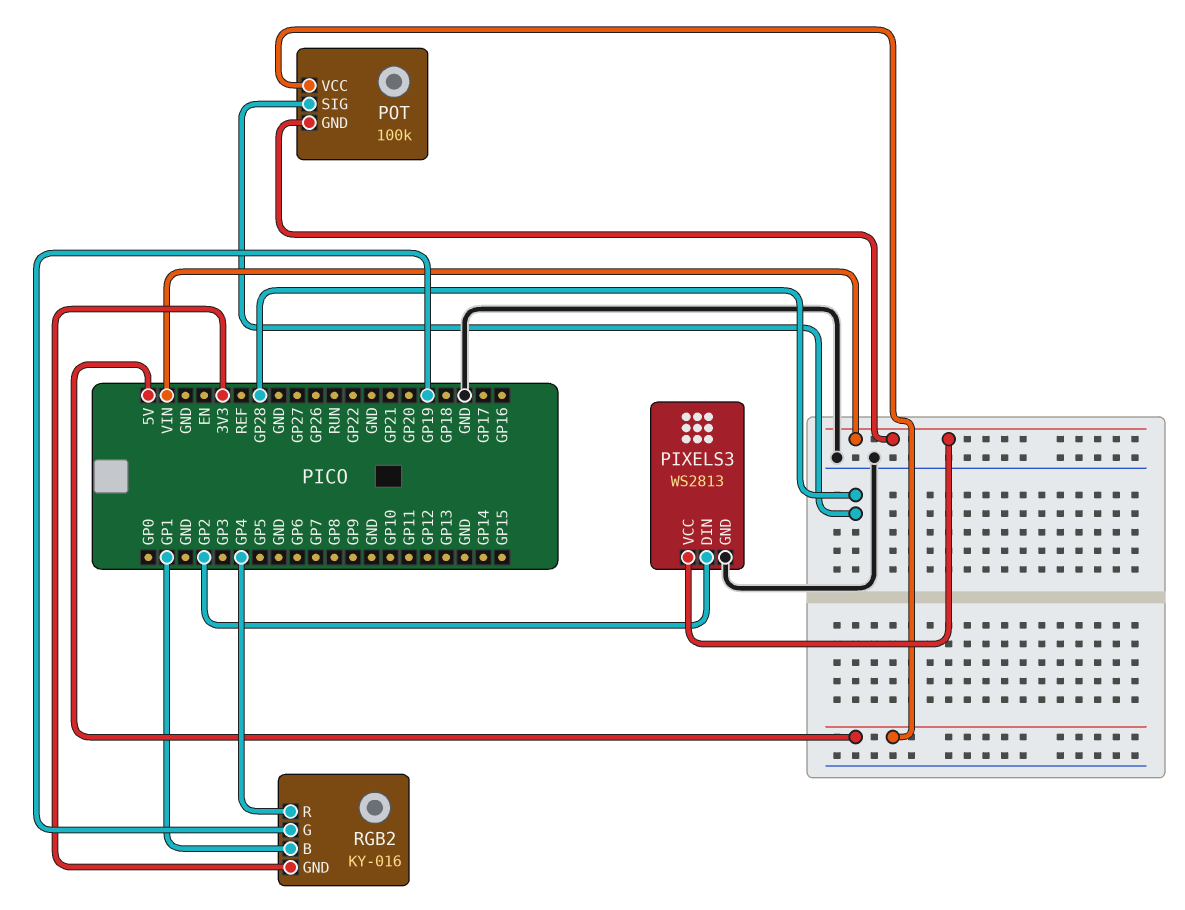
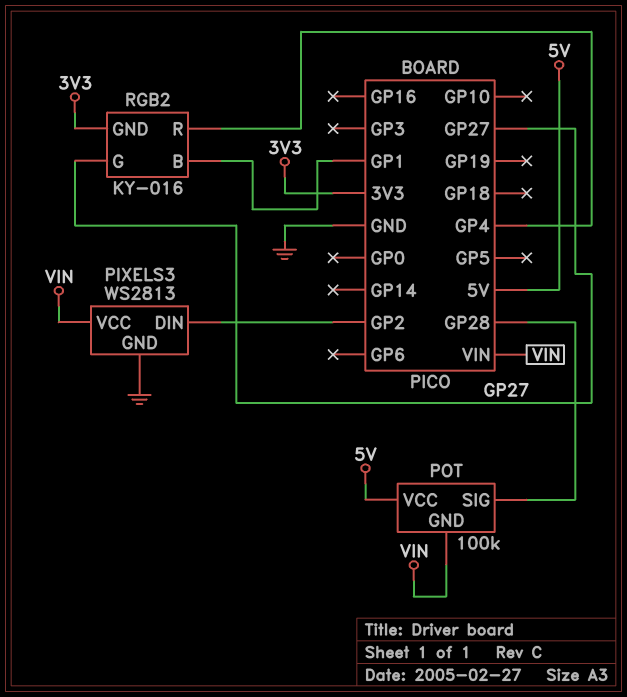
RGB2 pin G: GP19 -> GP27

